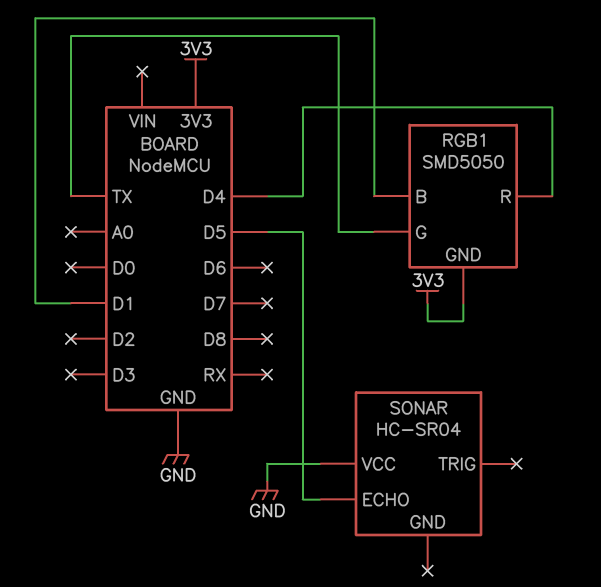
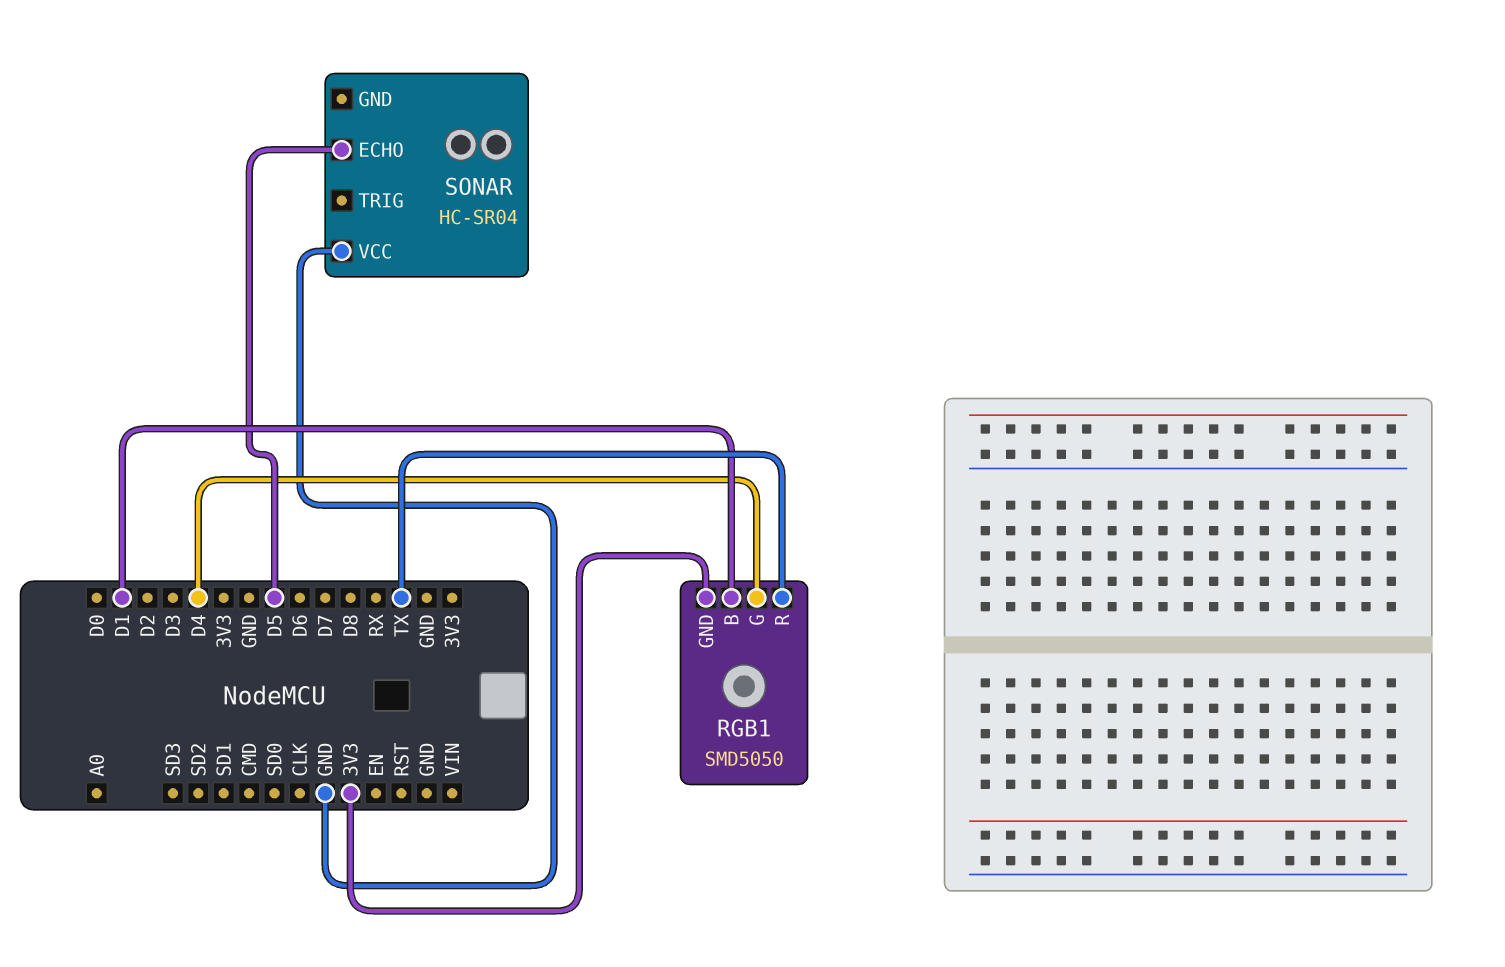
RGB1 pin G: TX -> D4
RGB1 pin R: D4 -> TX

